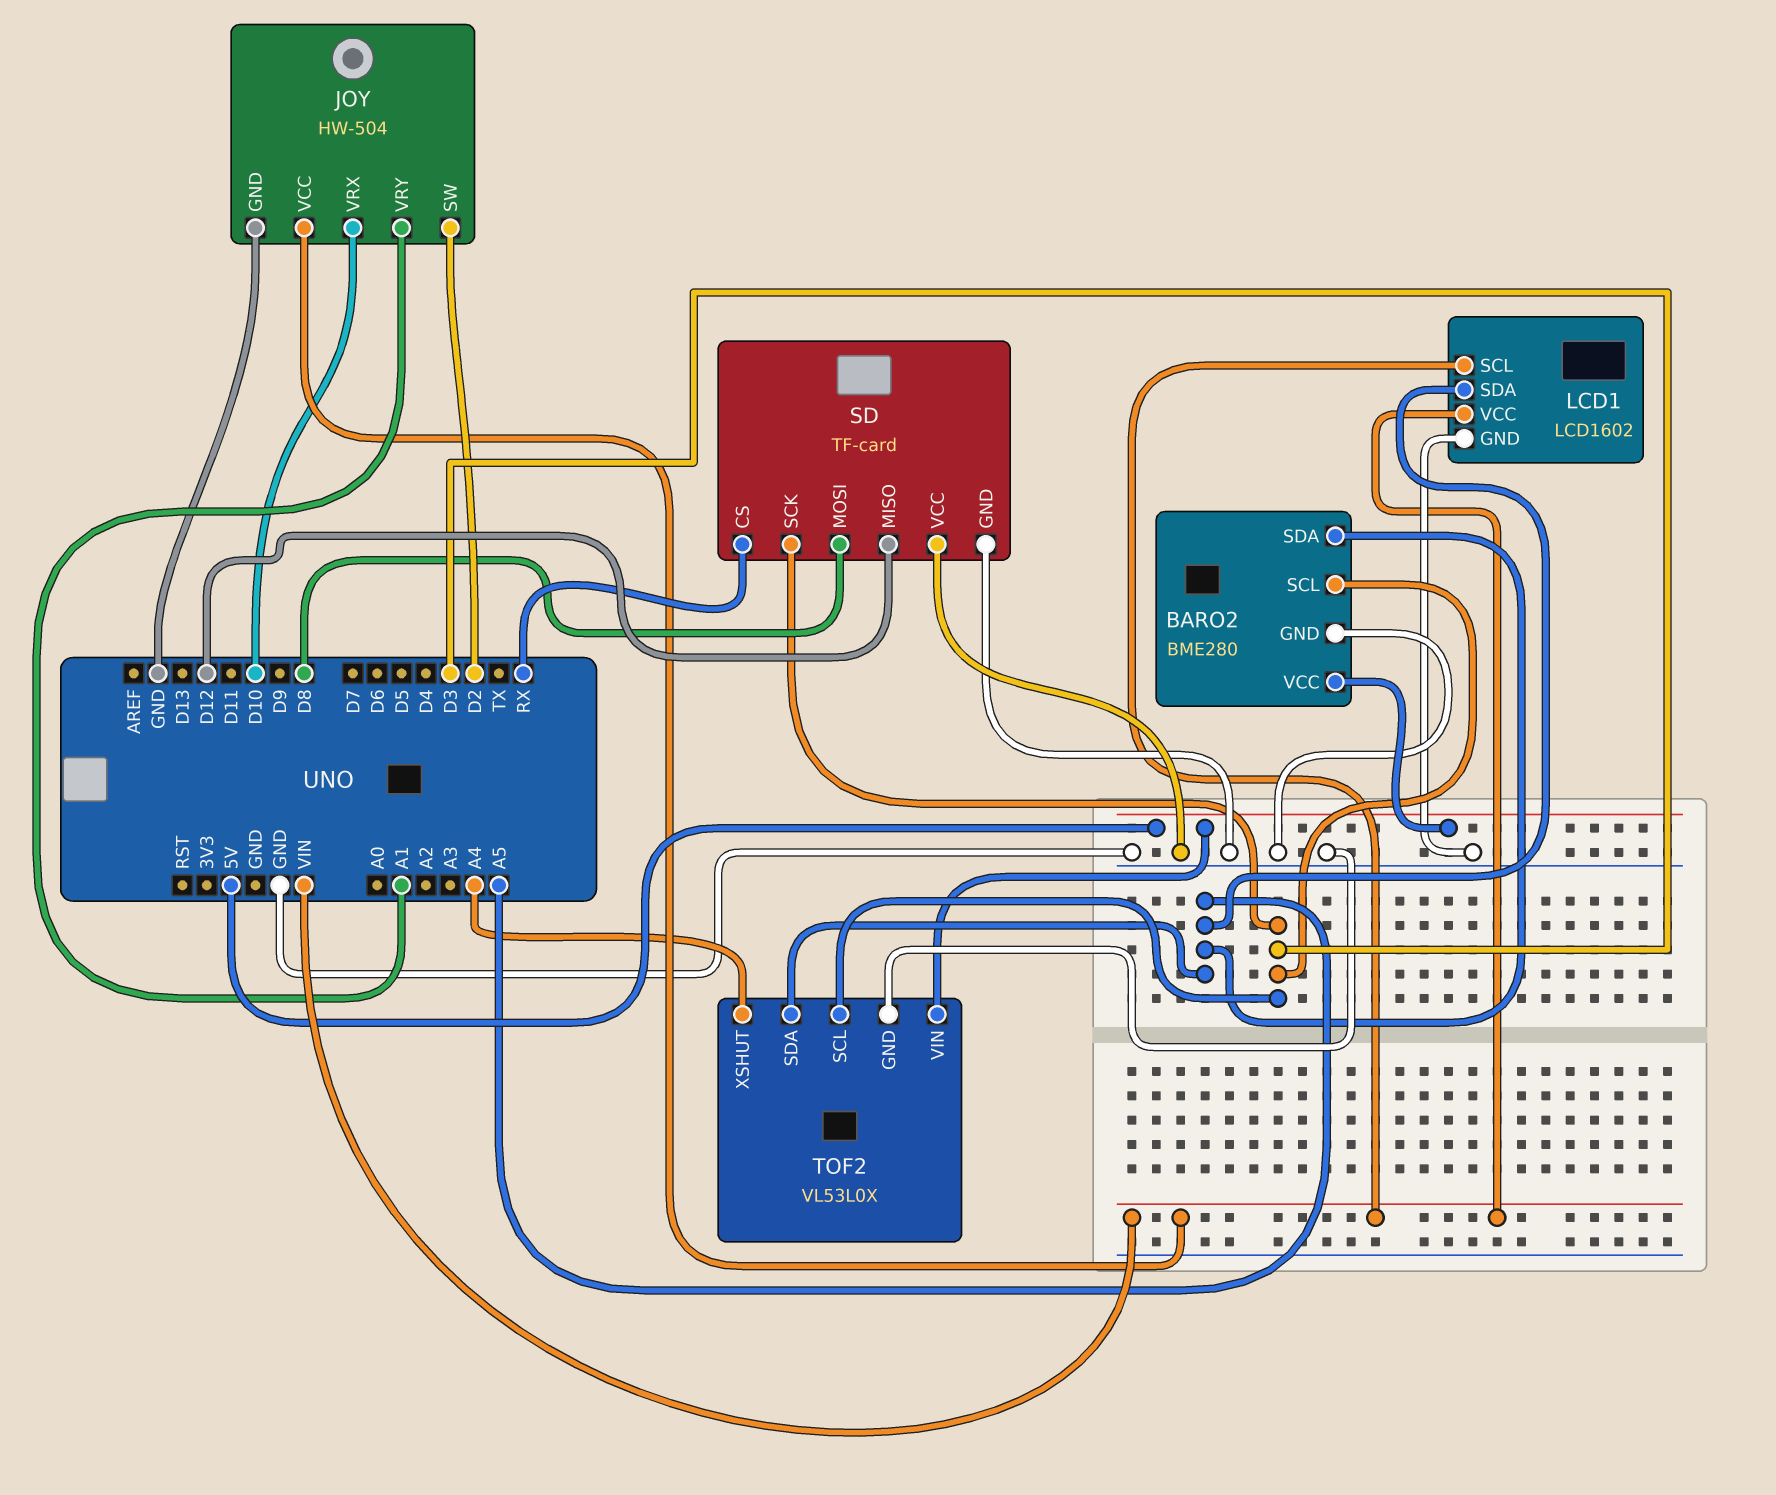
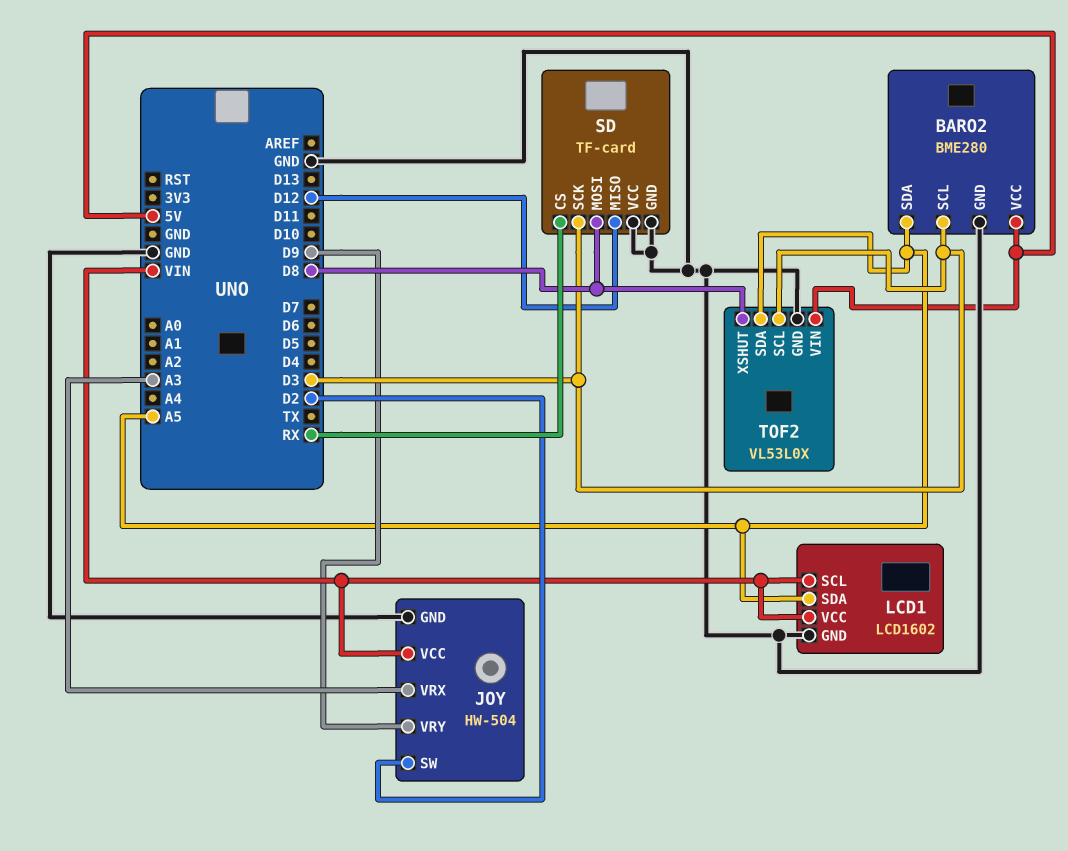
JOY pin VRX: D10 -> A3
JOY pin VRY: A1 -> D9
TOF2 pin XSHUT: A4 -> D8

